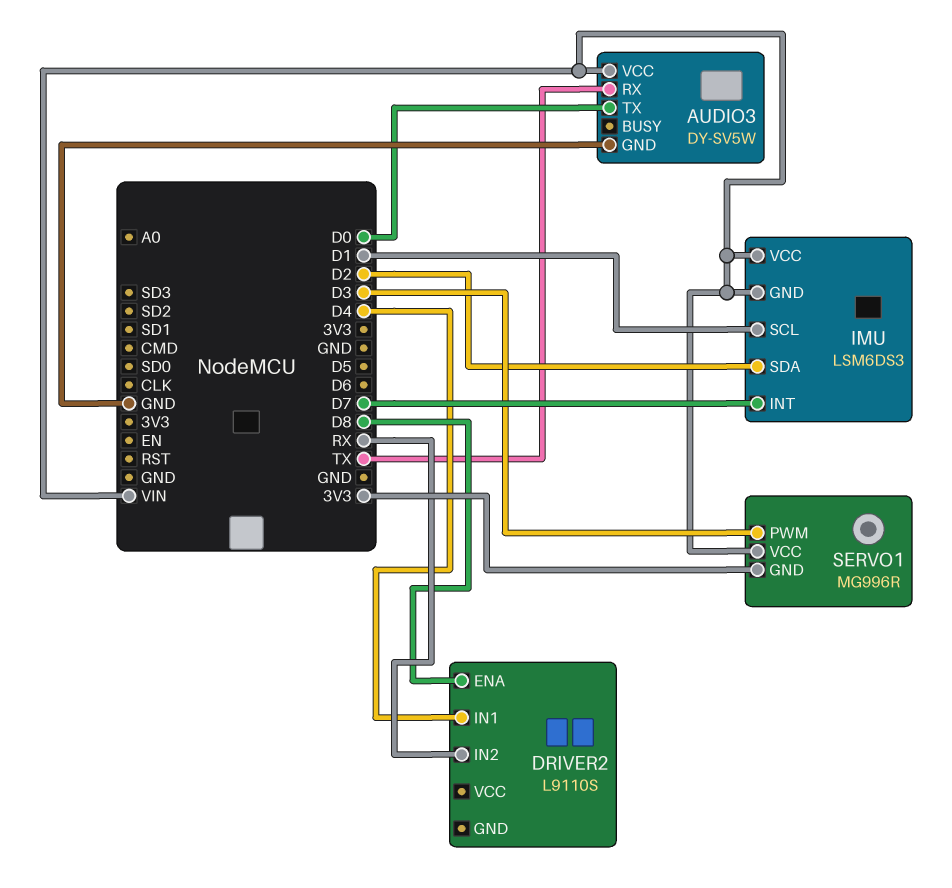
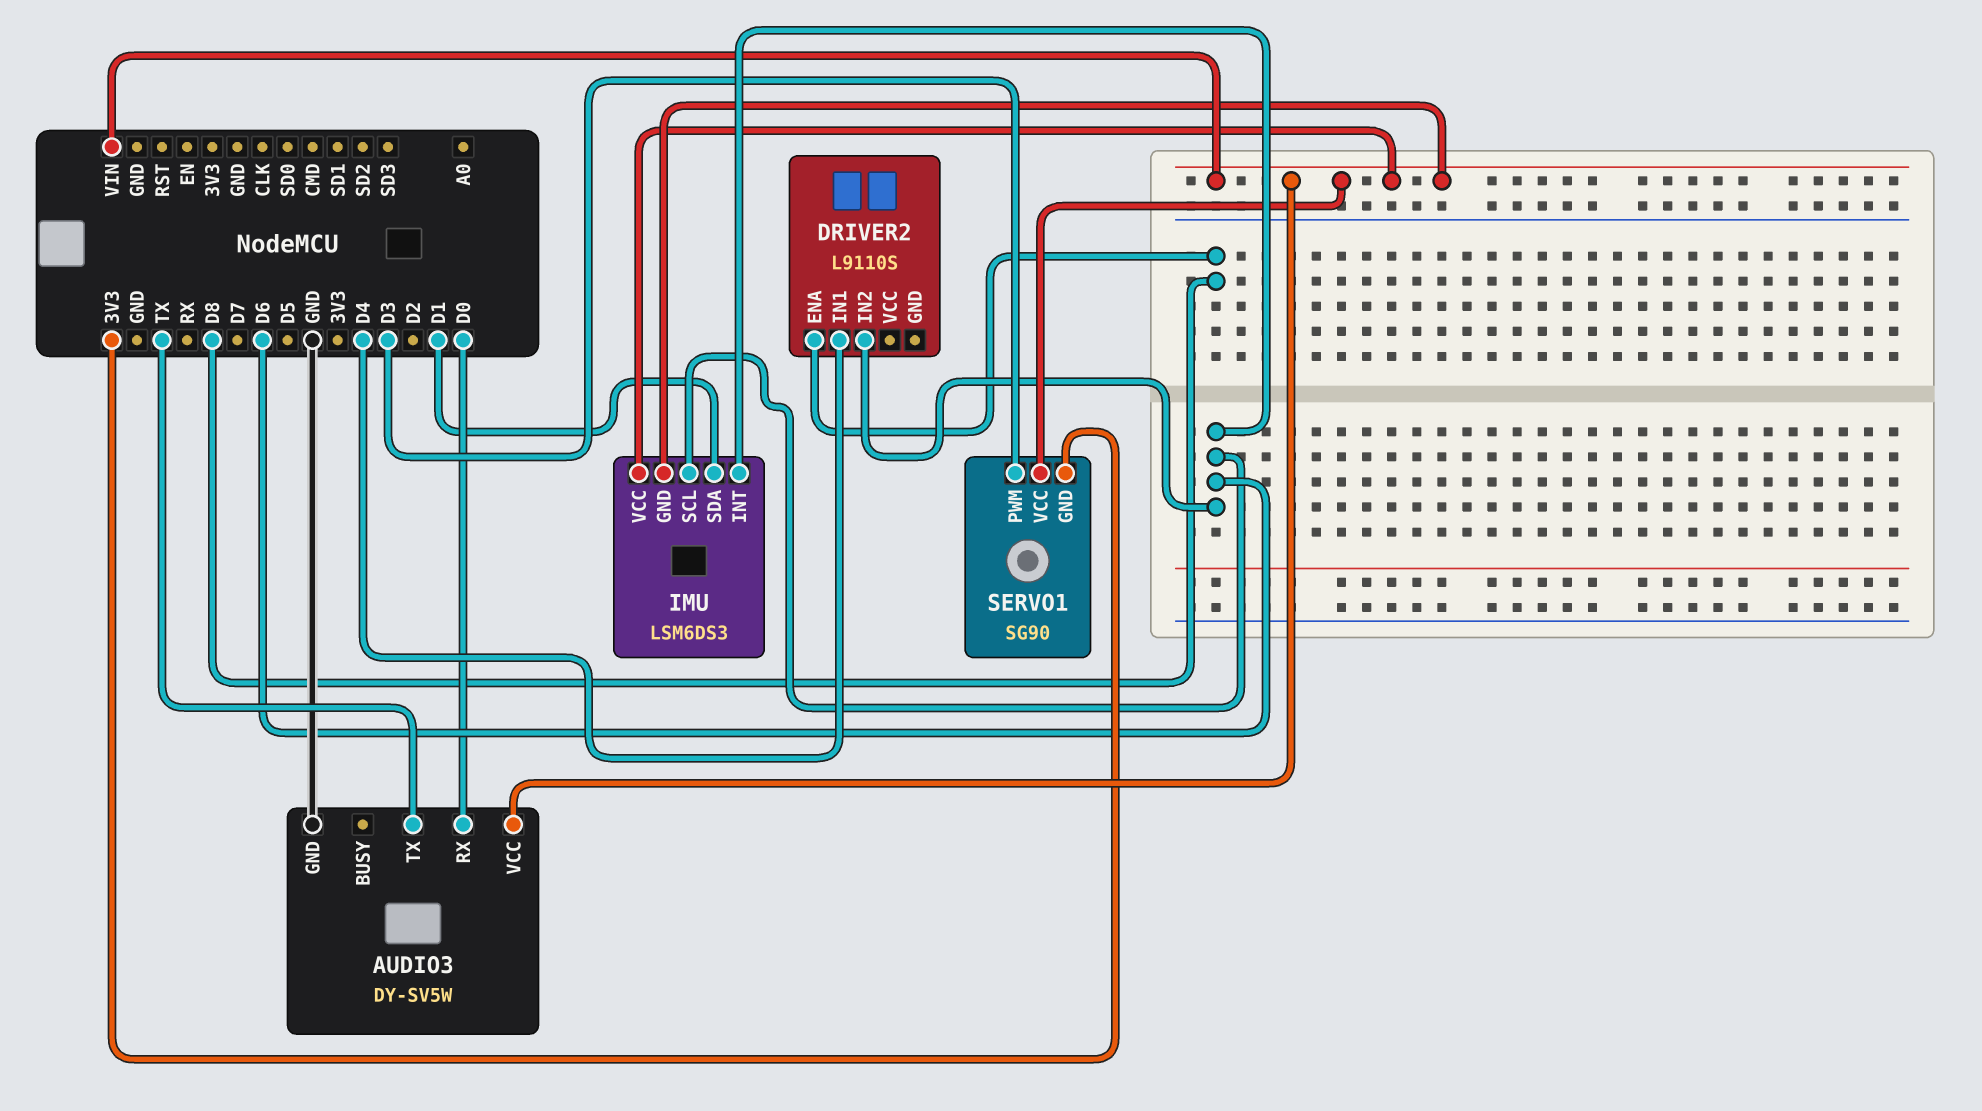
AUDIO3 pin RX: TX -> D0
AUDIO3 pin TX: D0 -> TX
DRIVER2 pin IN2: RX -> D6
IMU pin INT: D7 -> D6
IMU pin SCL: D1 -> D6
IMU pin SDA: D2 -> D1
SERVO1: MG996R -> SG90

